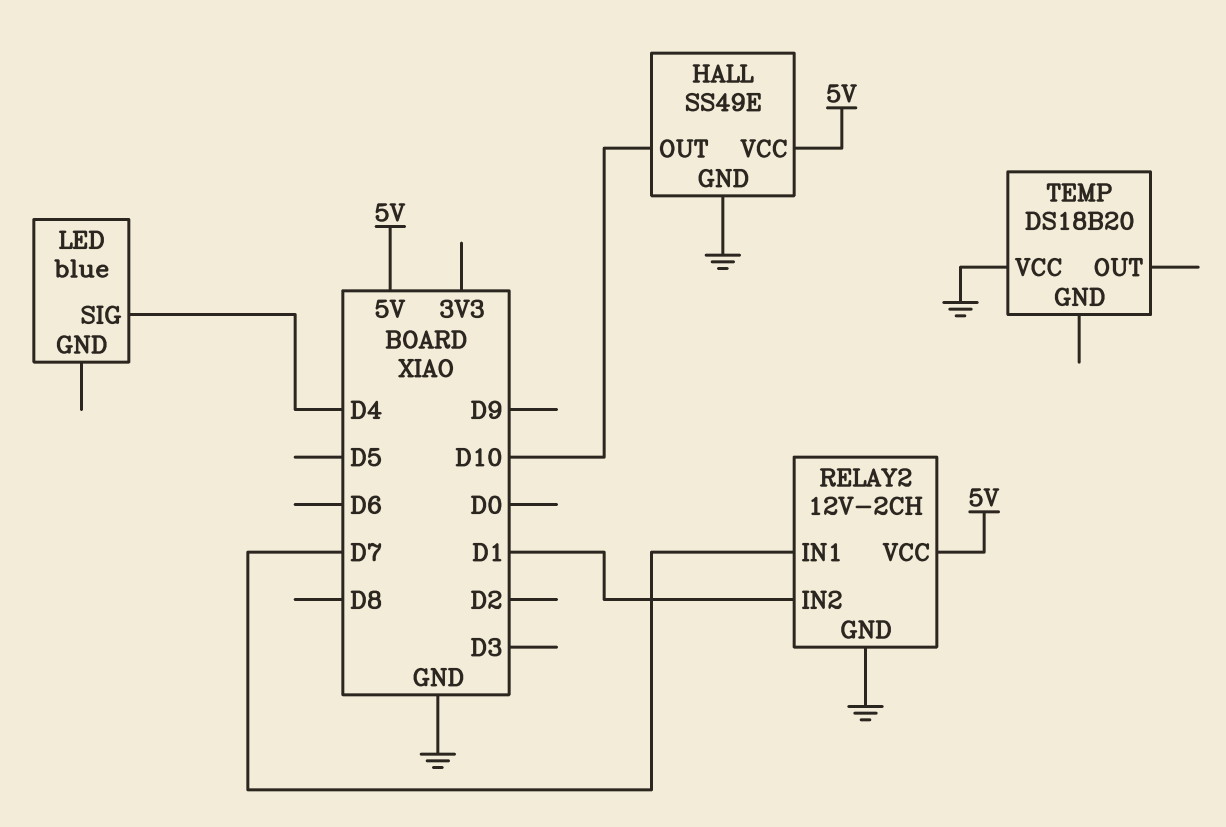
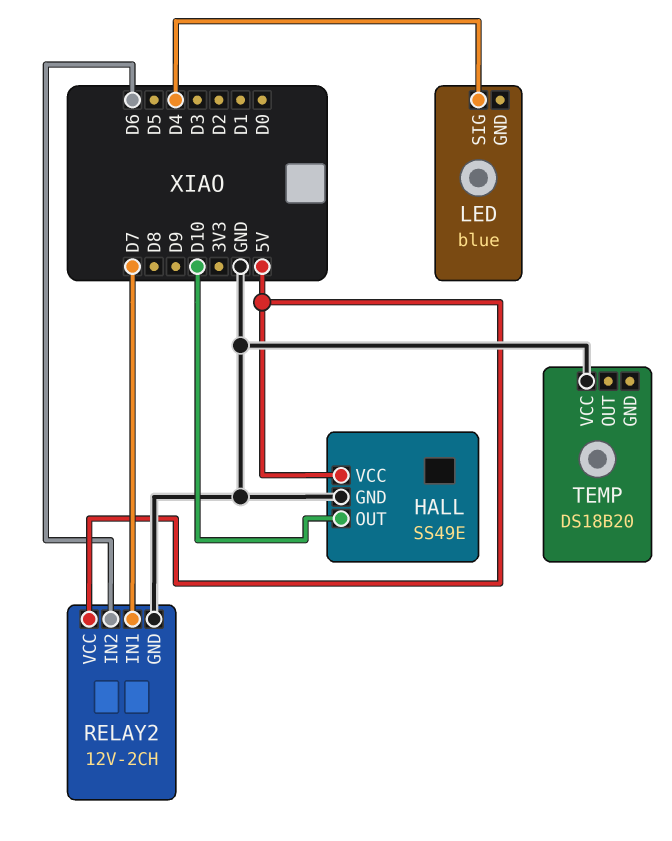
RELAY2 pin IN2: D1 -> D6

